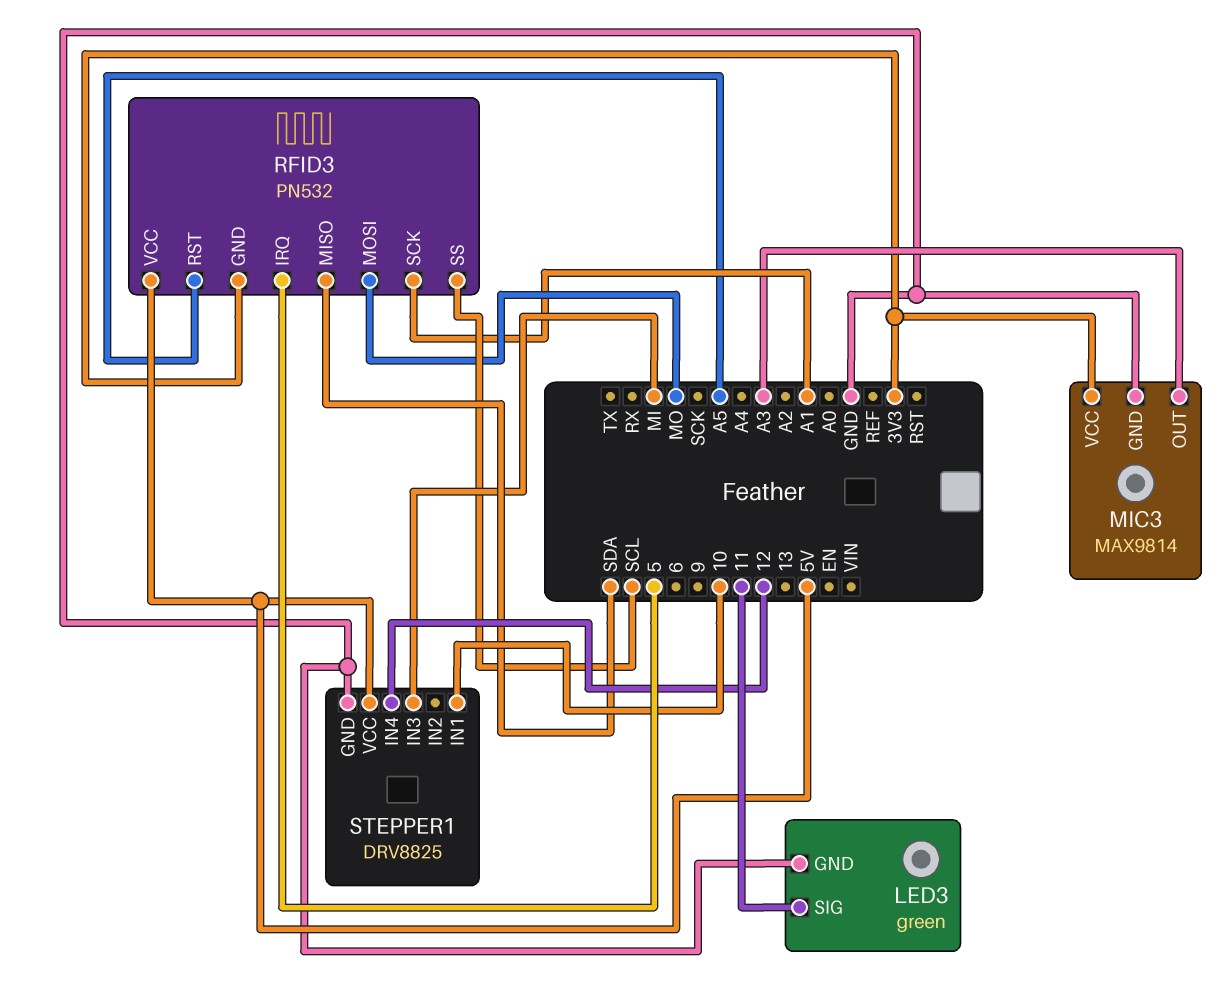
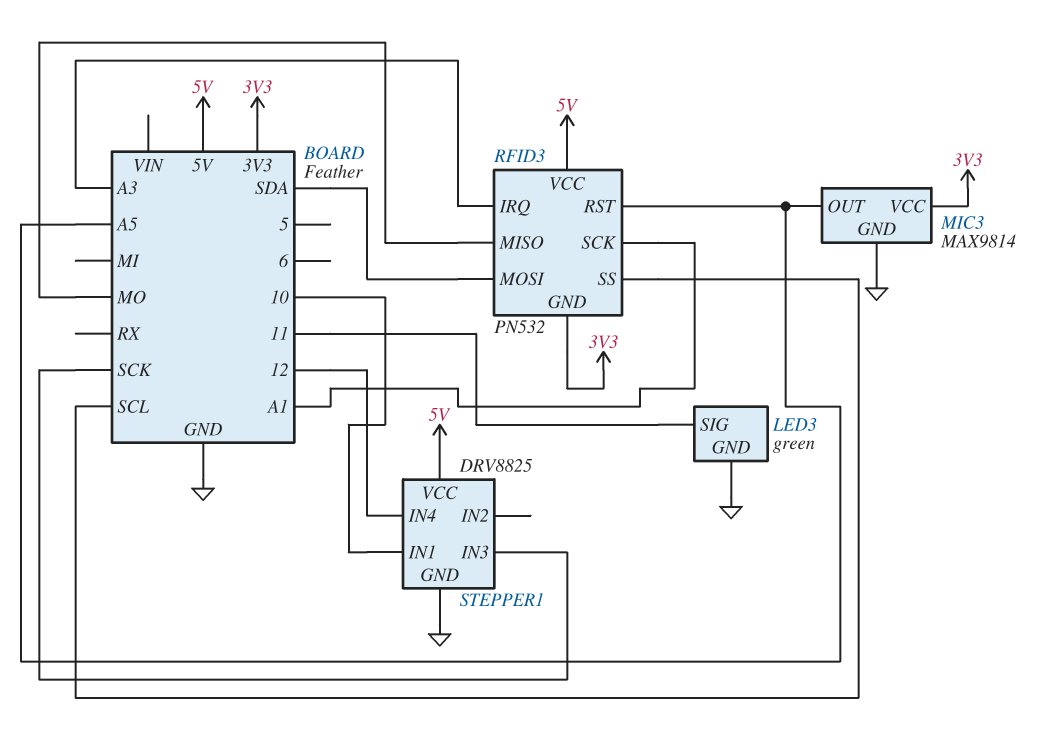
MIC3 pin OUT: A3 -> A5
RFID3 pin IRQ: 5 -> A3
RFID3 pin MISO: SDA -> MO
RFID3 pin MOSI: MO -> SDA
STEPPER1 pin IN3: MI -> SCK

